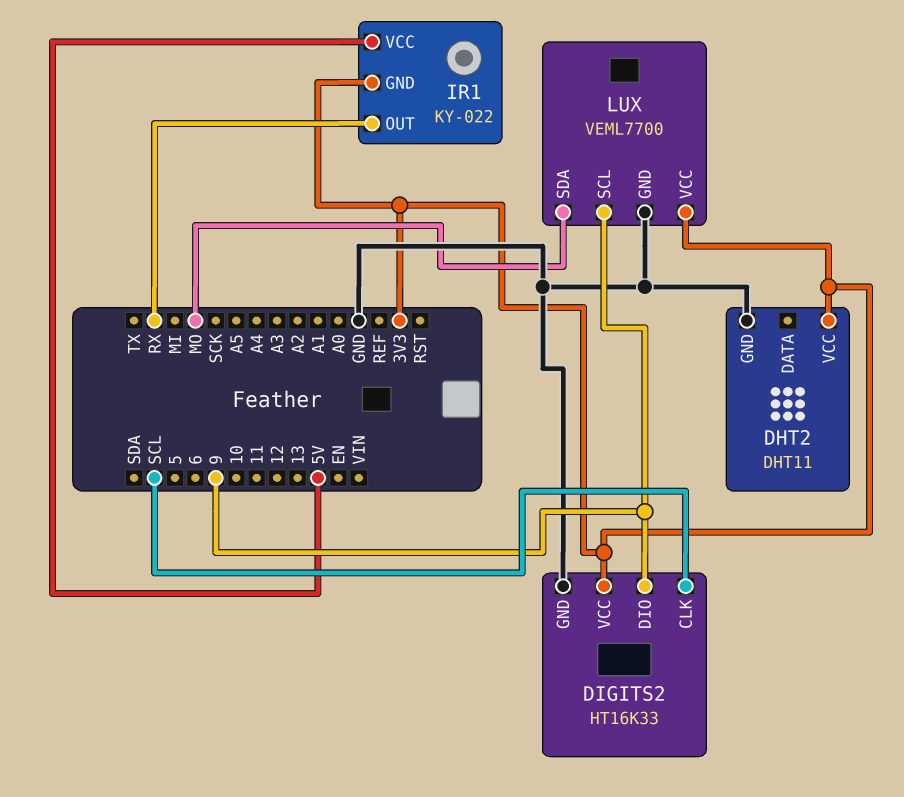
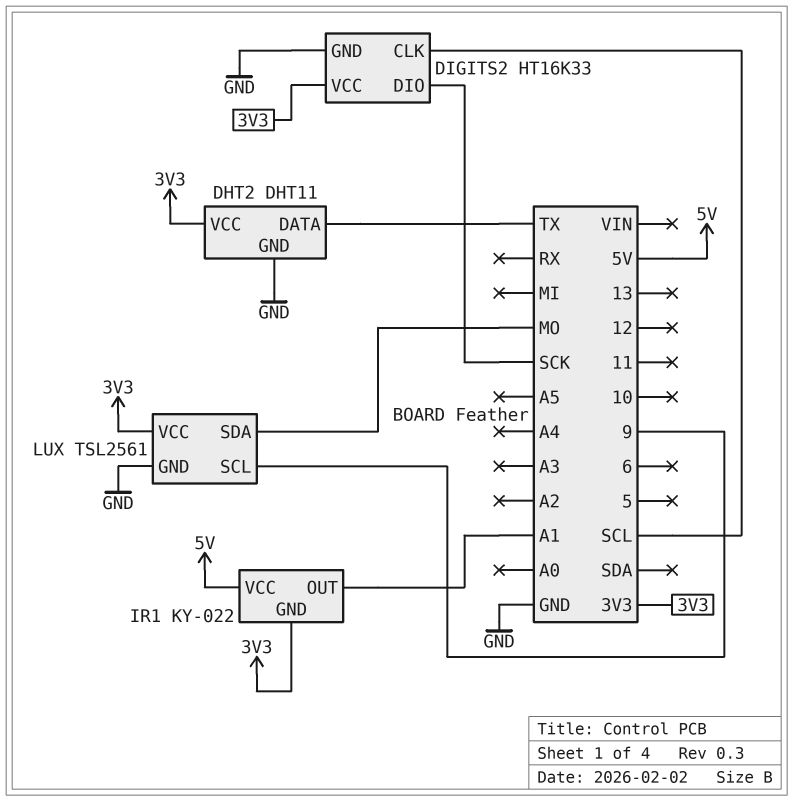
DHT2 pin DATA: none -> TX
DIGITS2 pin DIO: 9 -> SCK
IR1 pin OUT: RX -> A1
LUX: VEML7700 -> TSL2561

